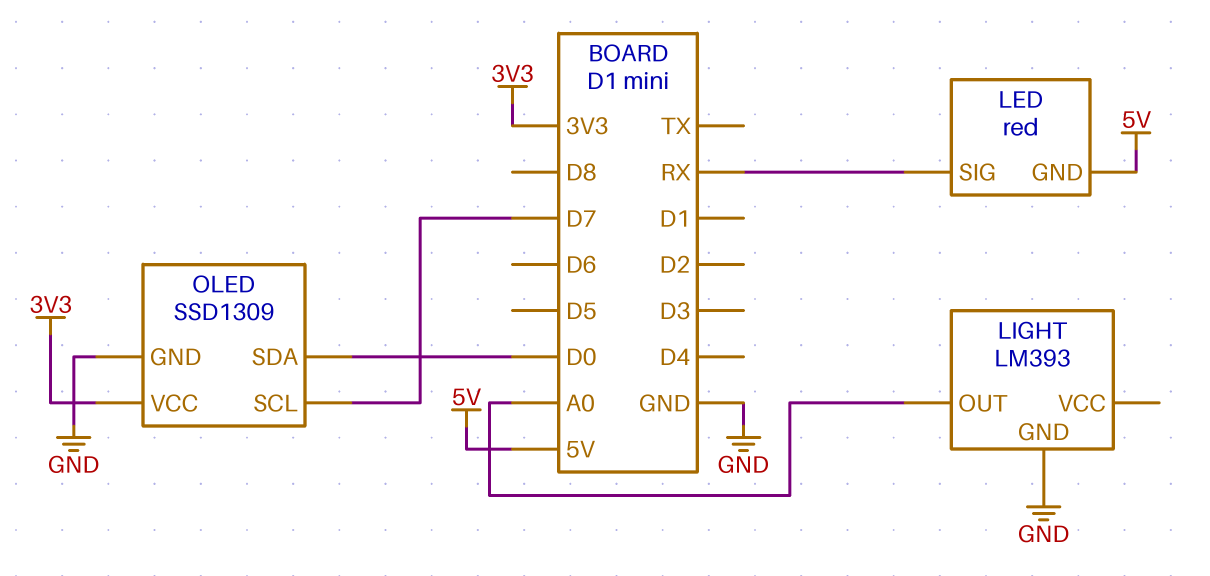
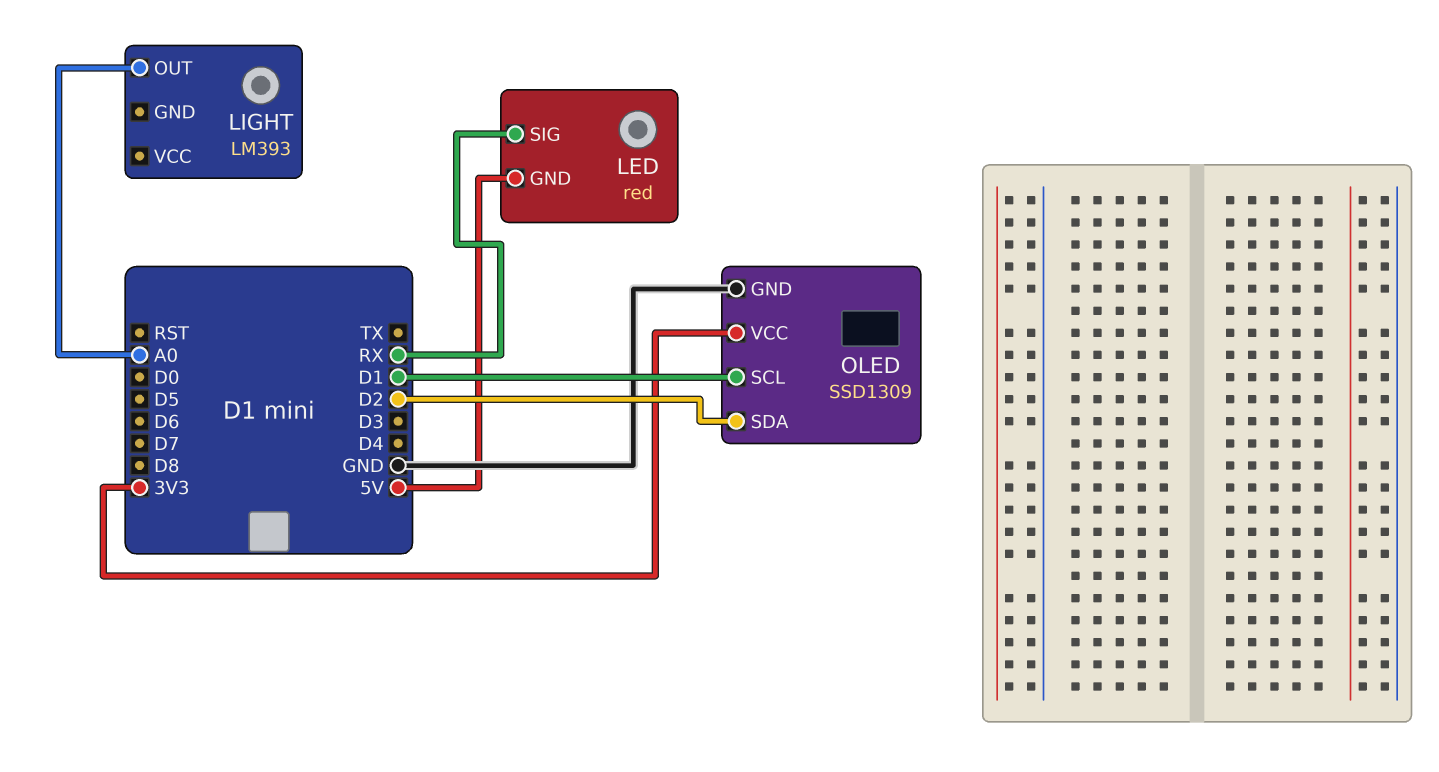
LIGHT pin GND: GND -> none
OLED pin SCL: D7 -> D1
OLED pin SDA: D0 -> D2

